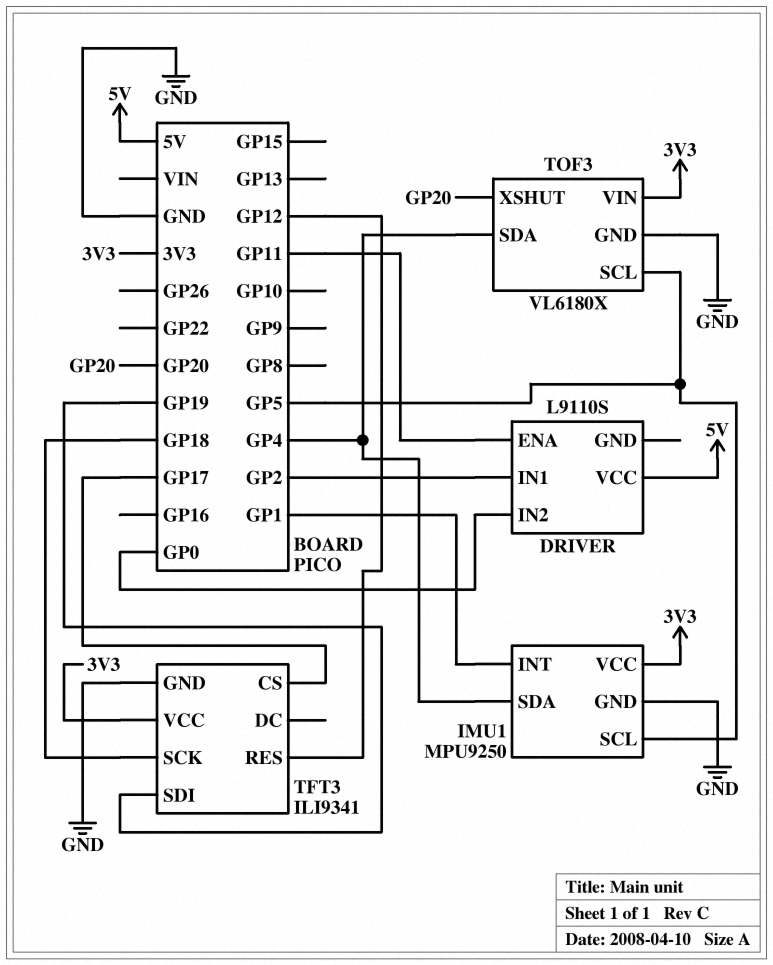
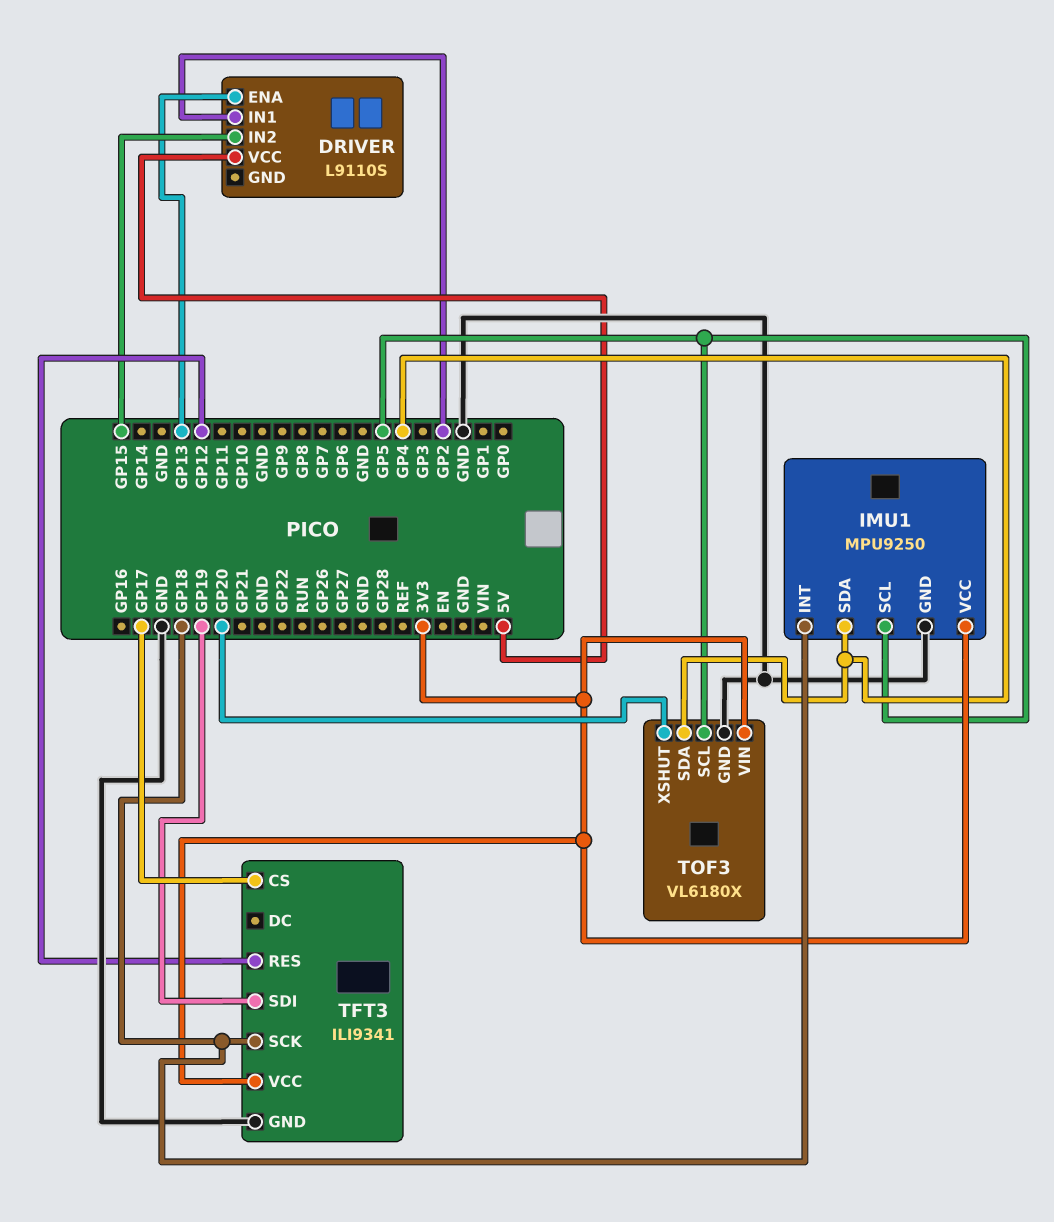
DRIVER pin ENA: GP11 -> GP13
DRIVER pin IN2: GP0 -> GP15
IMU1 pin INT: GP1 -> GP18

